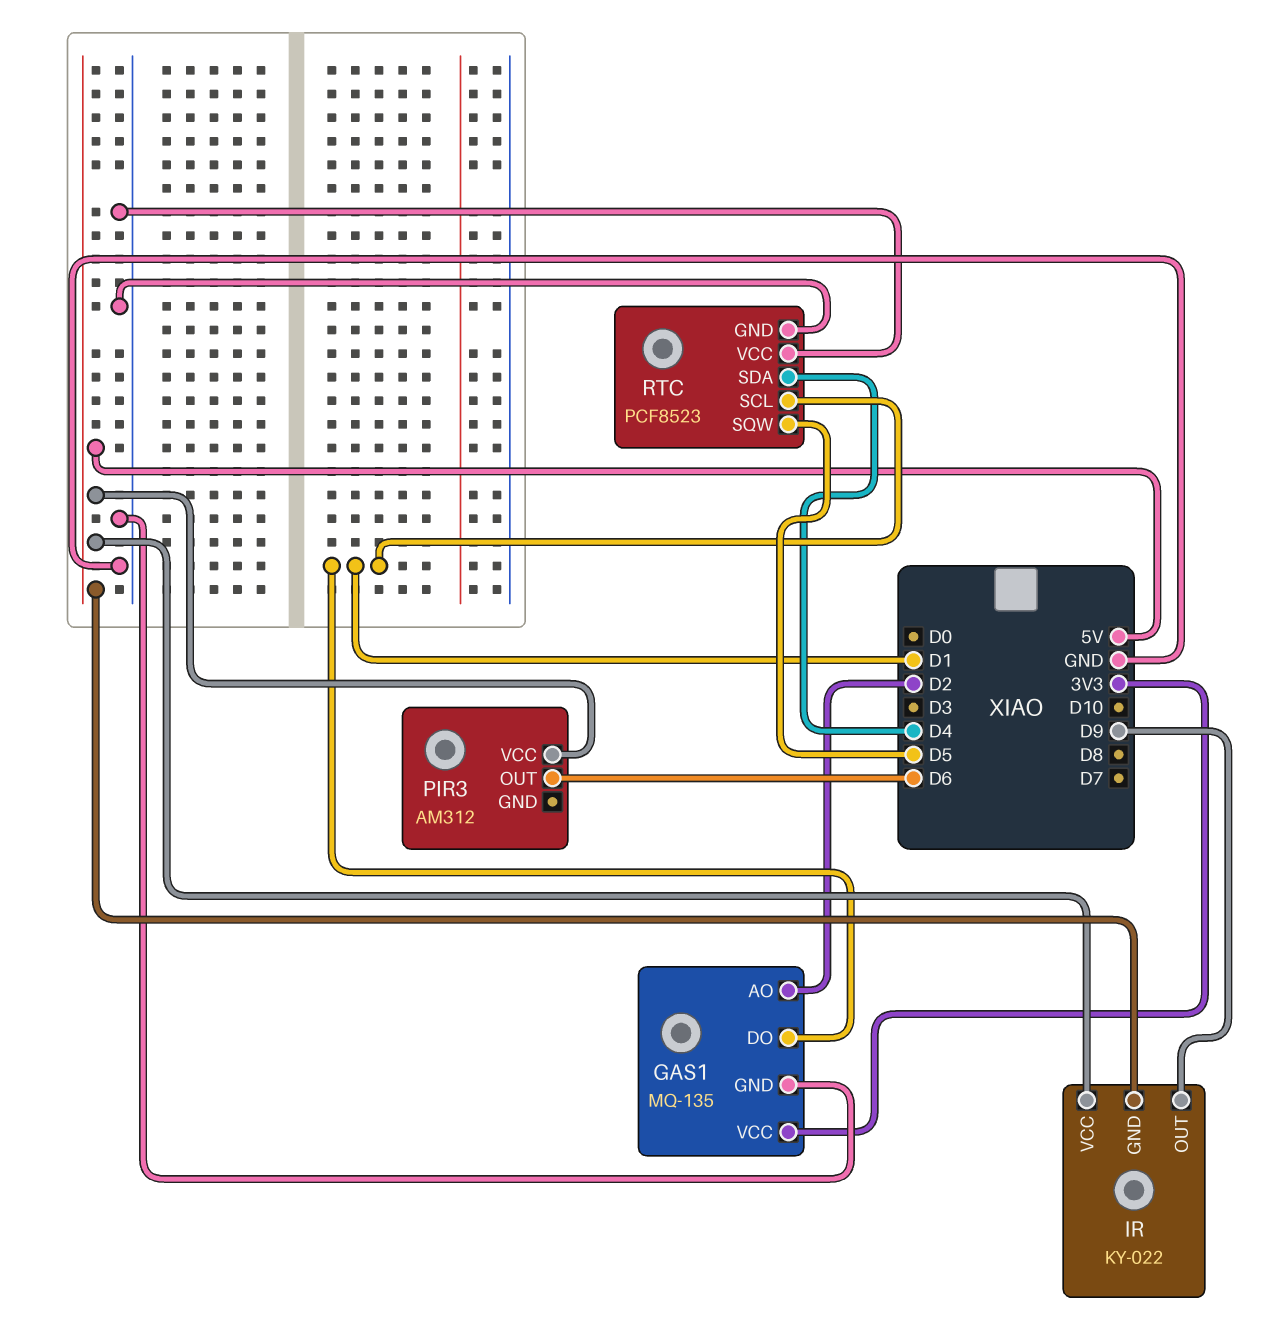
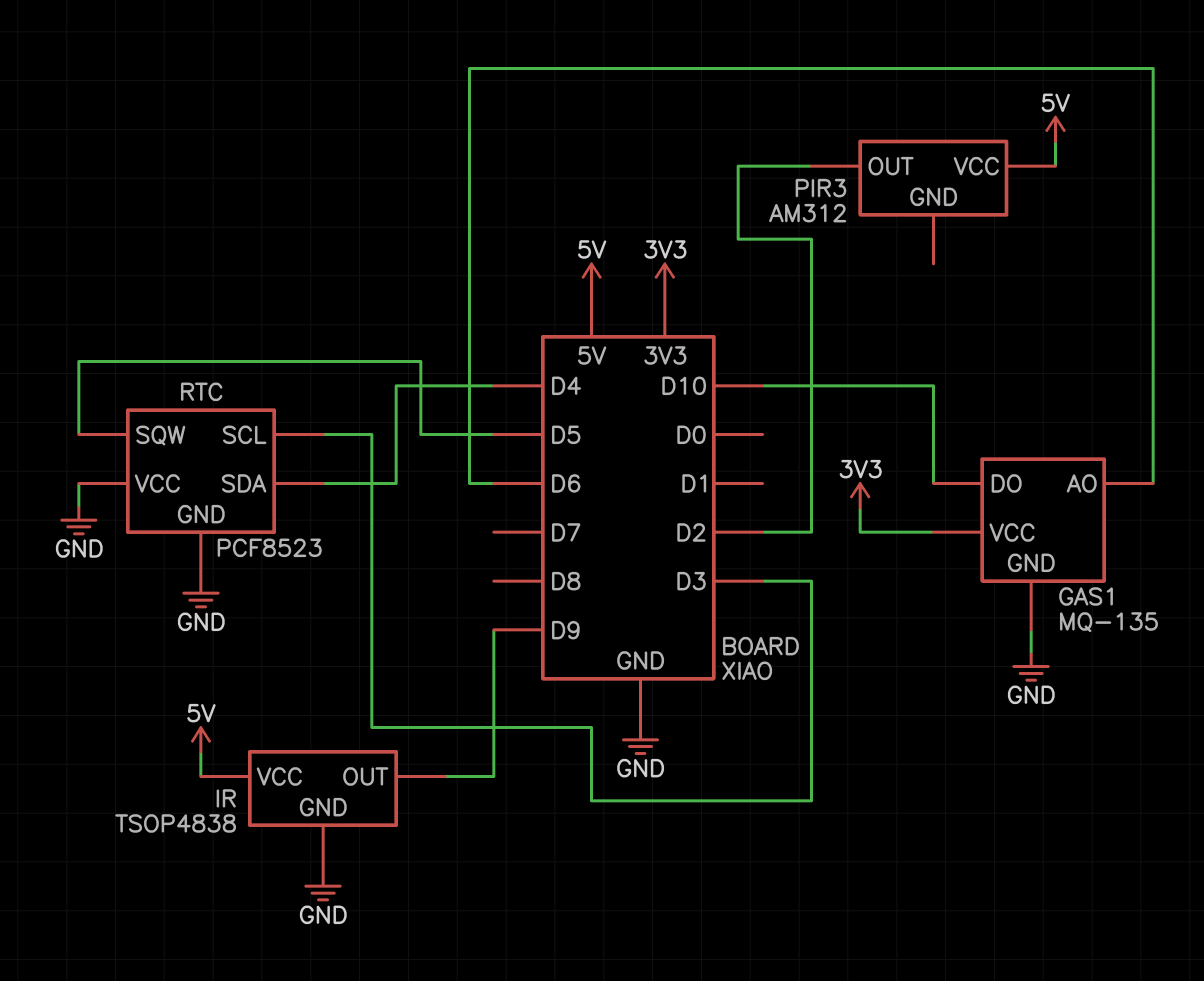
GAS1 pin AO: D2 -> D6
GAS1 pin DO: D1 -> D10
IR: KY-022 -> TSOP4838
IR pin GND: 5V -> GND
PIR3 pin OUT: D6 -> D2
RTC pin SCL: D1 -> D3

